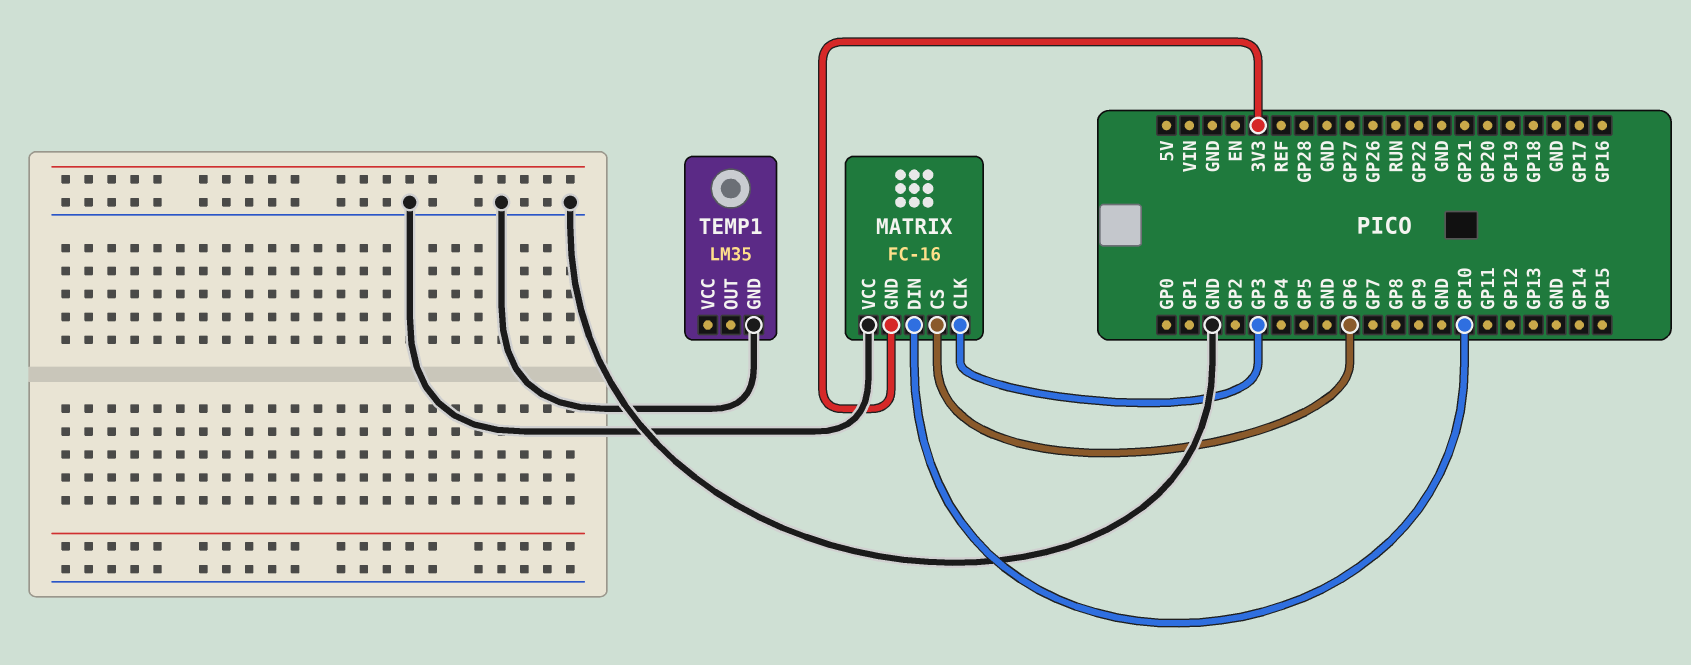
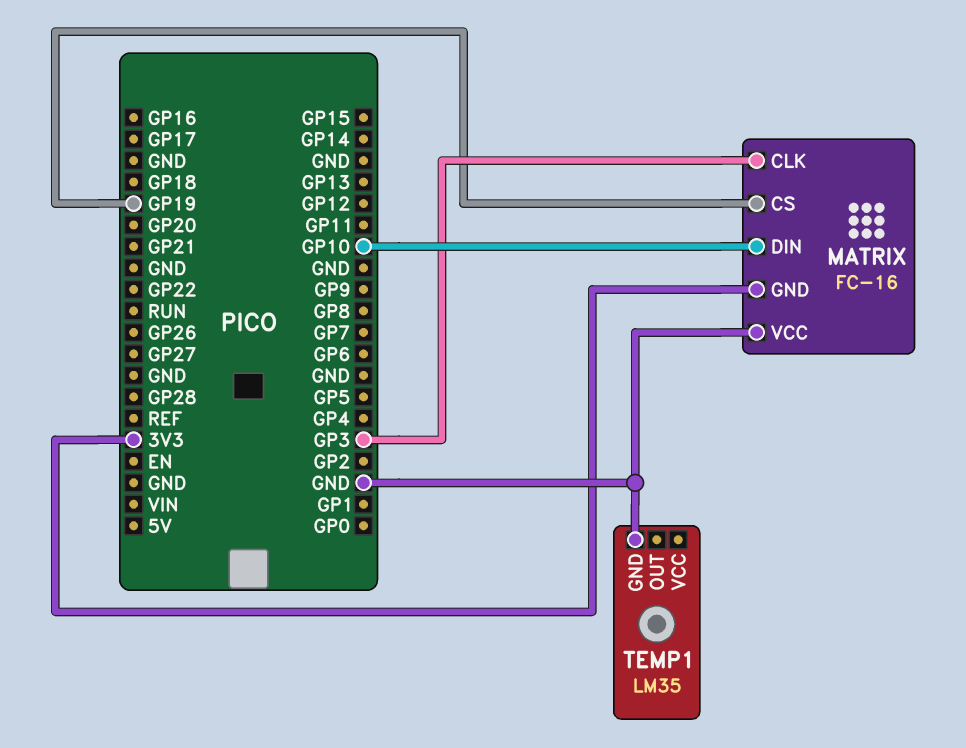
MATRIX pin CS: GP6 -> GP19

